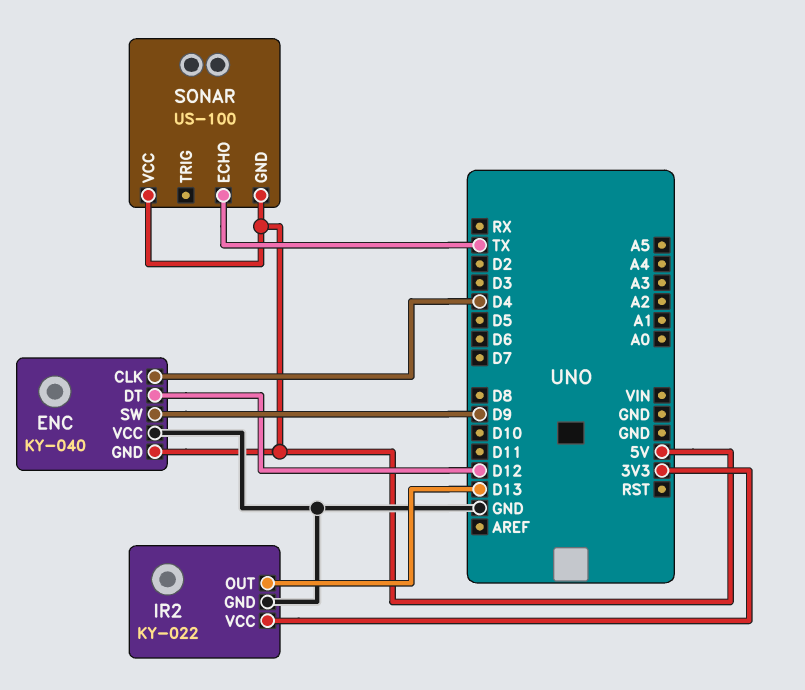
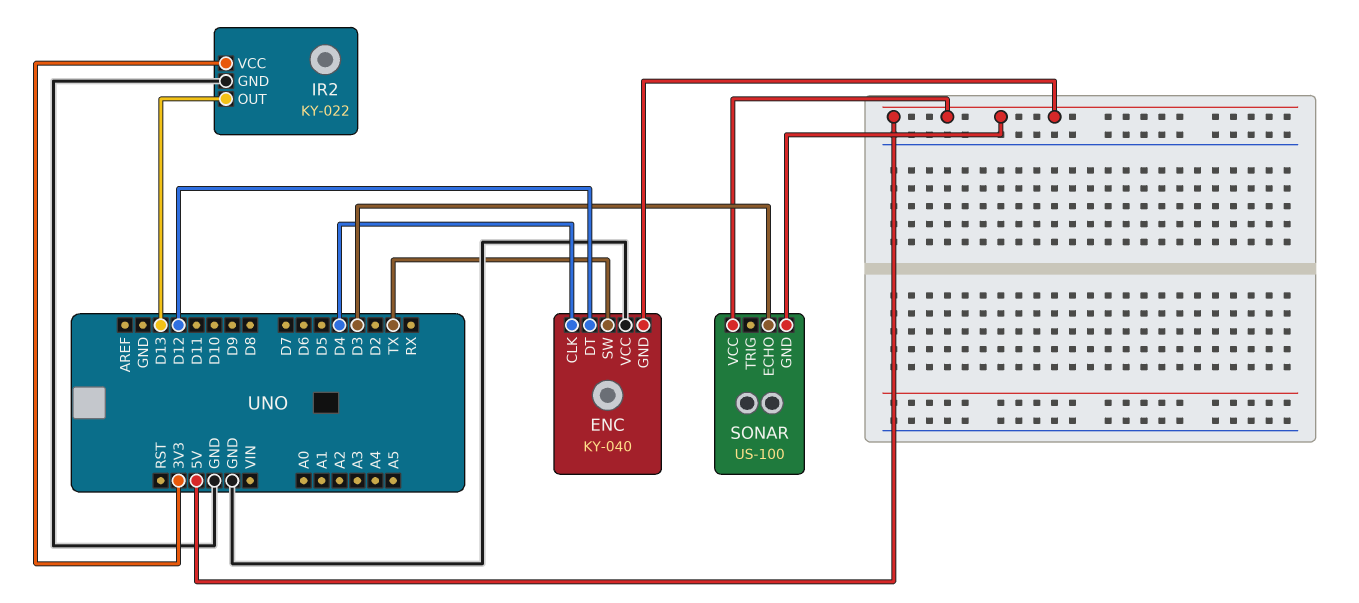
ENC pin SW: D9 -> TX
SONAR pin ECHO: TX -> D3

